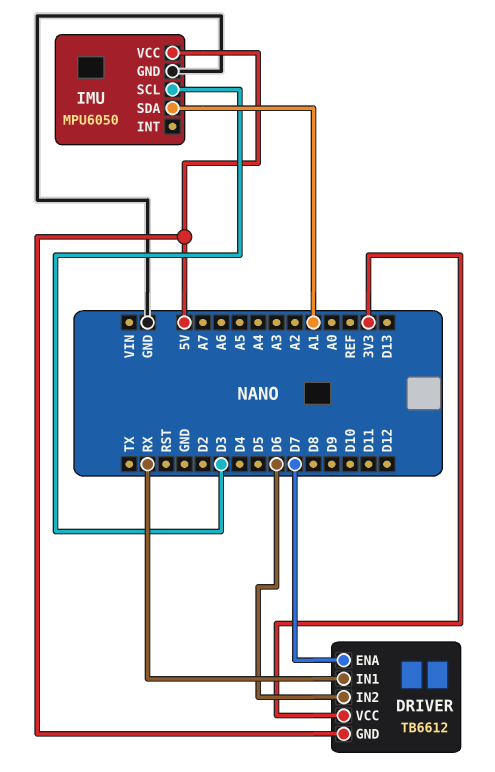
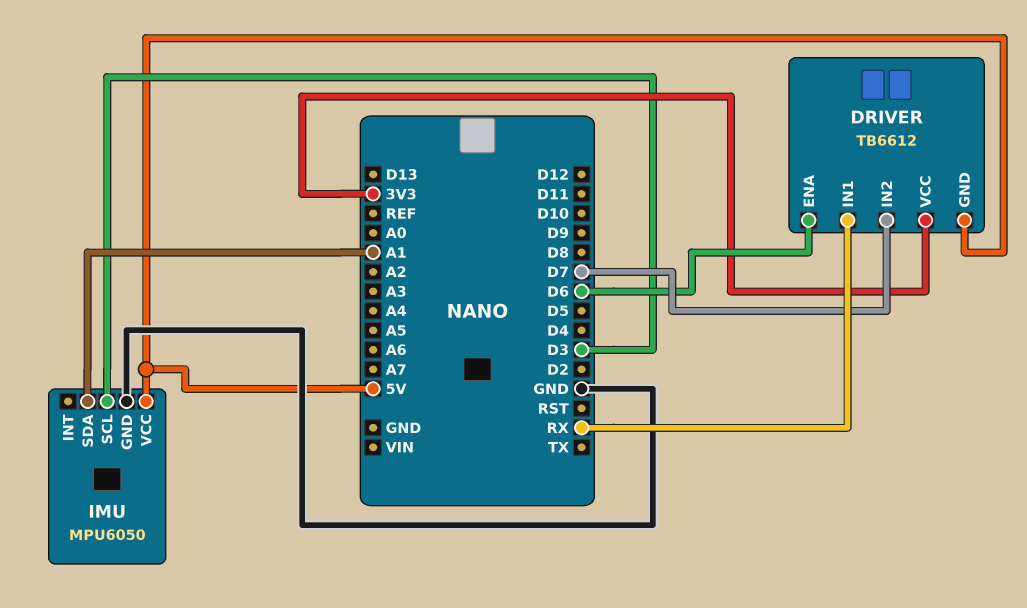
DRIVER pin ENA: D7 -> D6
DRIVER pin IN2: D6 -> D7

